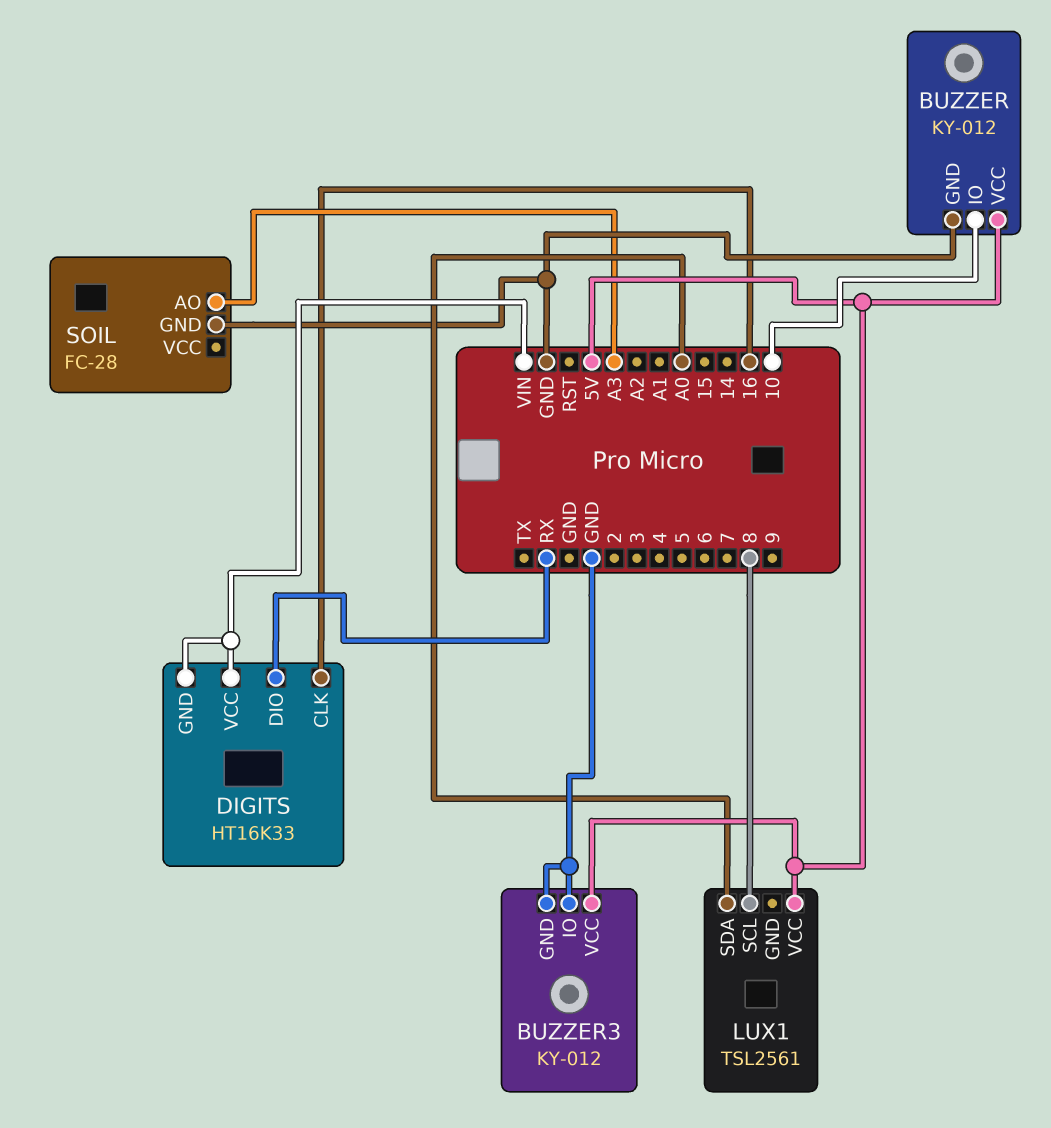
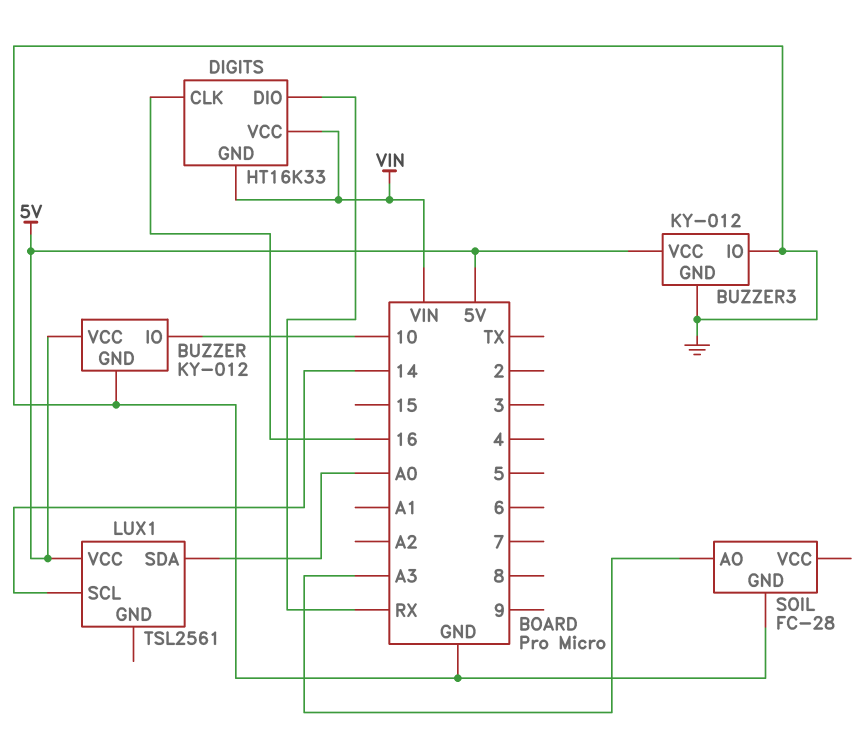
LUX1 pin SCL: 8 -> 14

